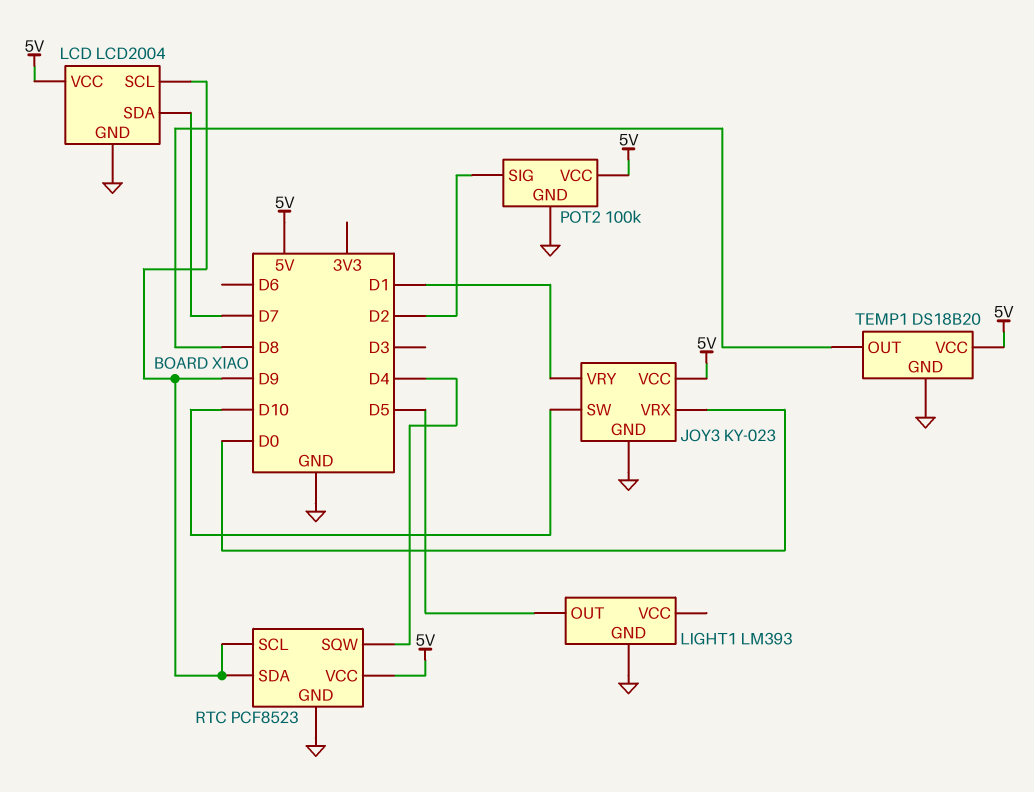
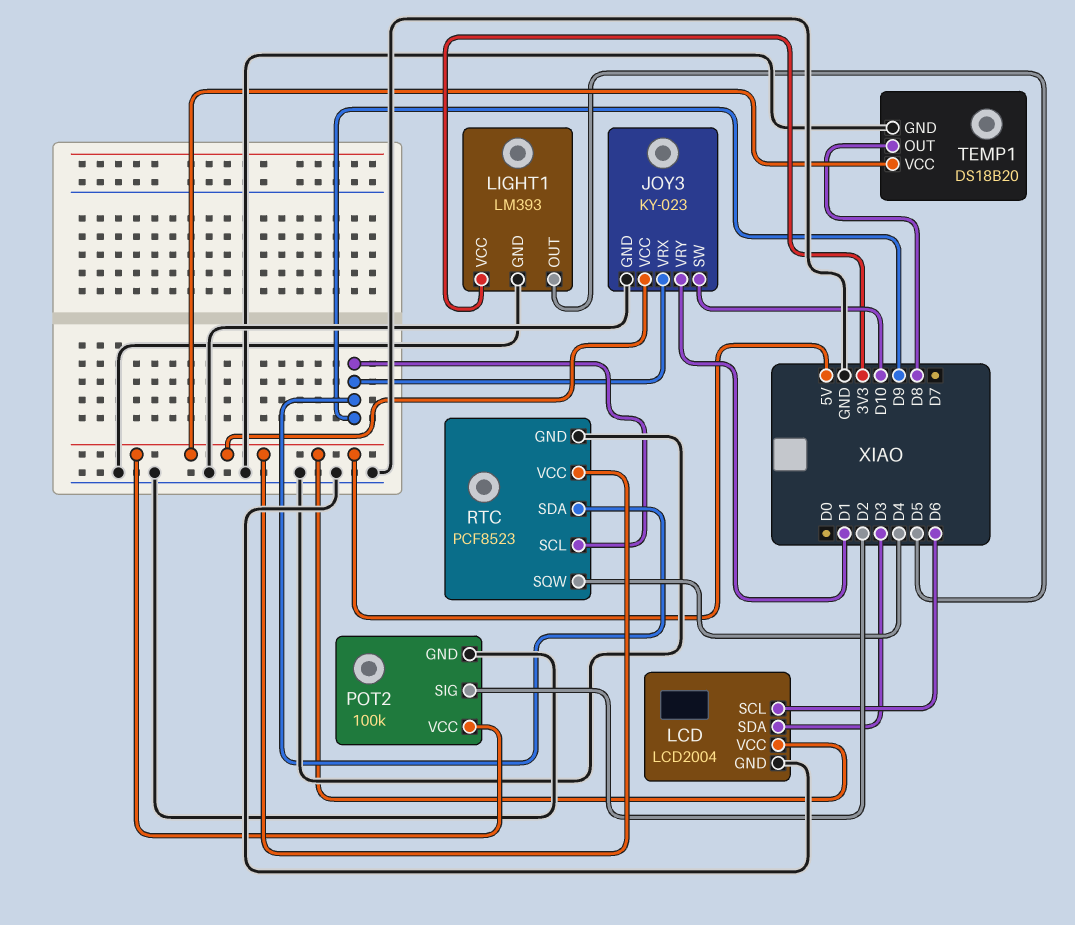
JOY3 pin VRX: D0 -> D9
LCD pin SCL: D9 -> D6
LCD pin SDA: D7 -> D3
LIGHT1 pin VCC: none -> 3V3

